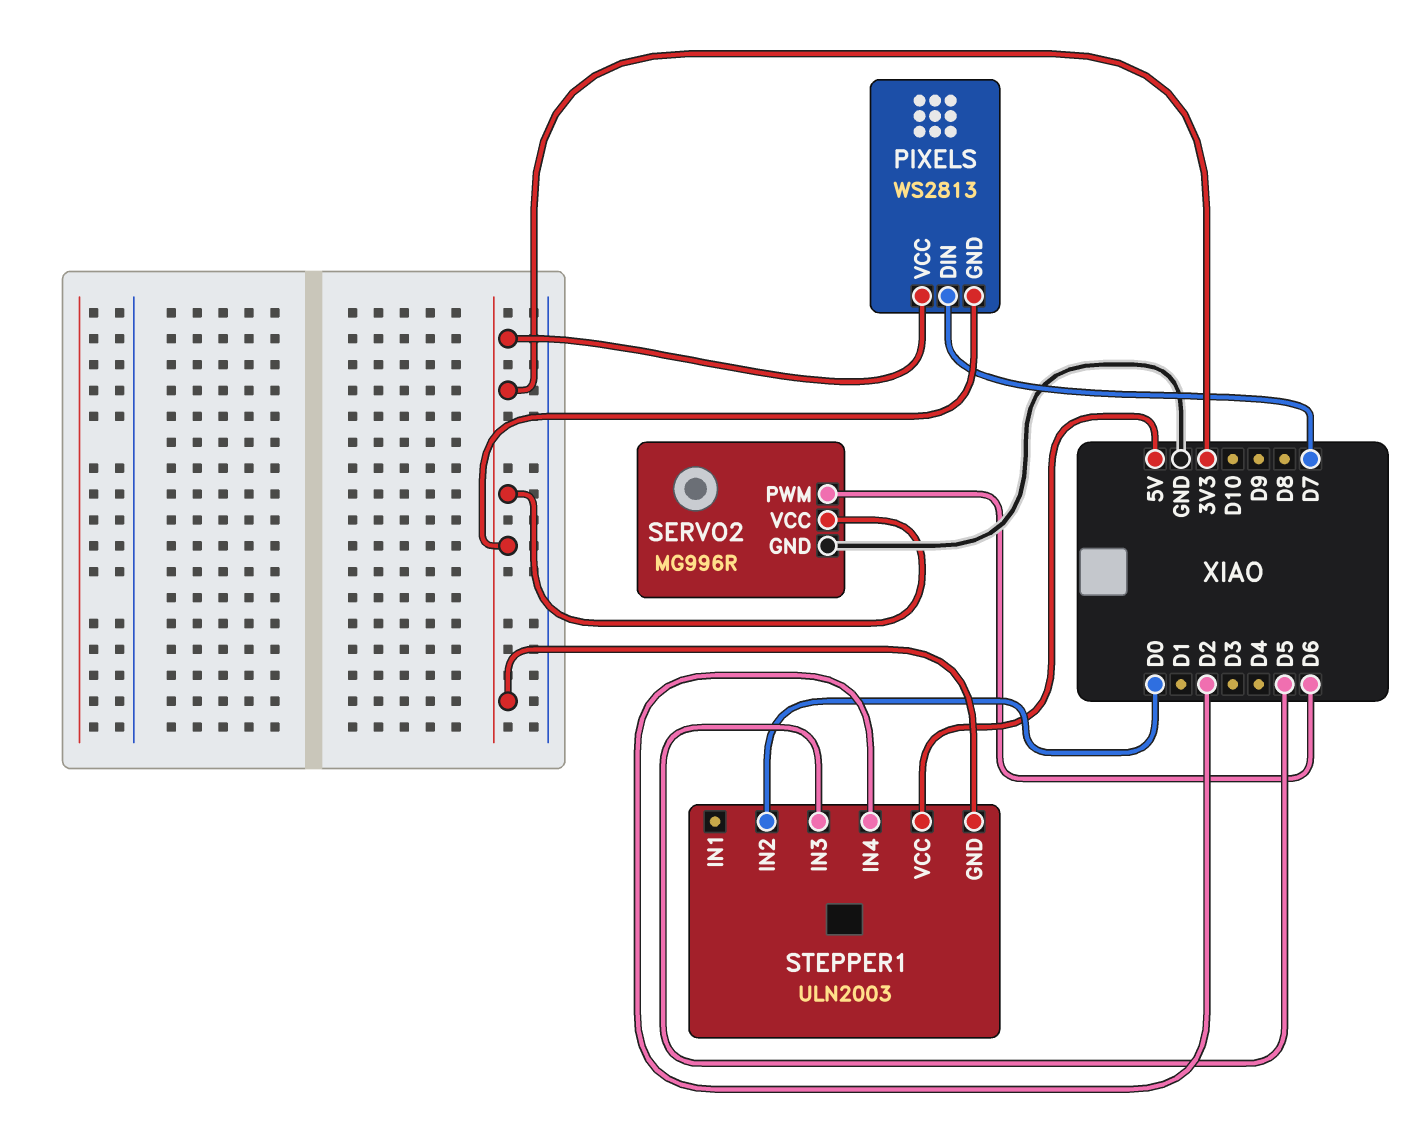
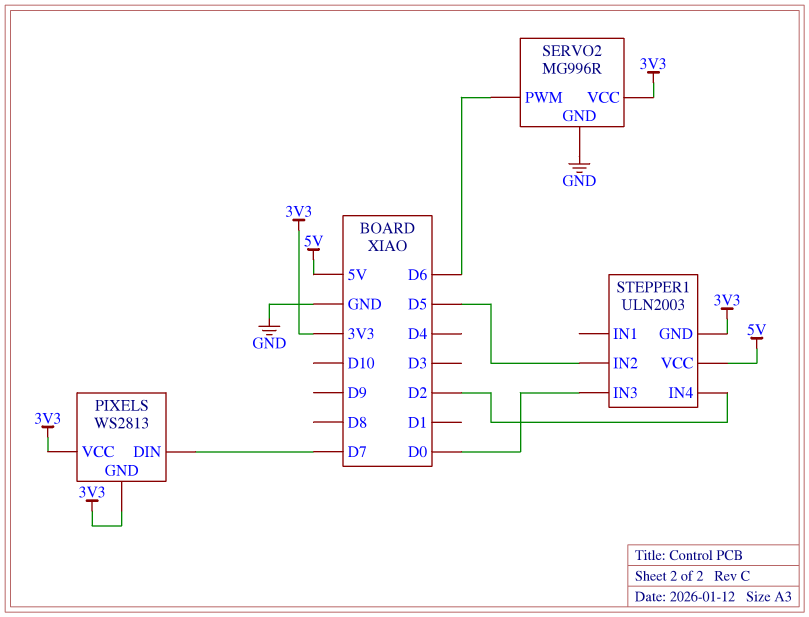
STEPPER1 pin IN2: D0 -> D5
STEPPER1 pin IN3: D5 -> D0

